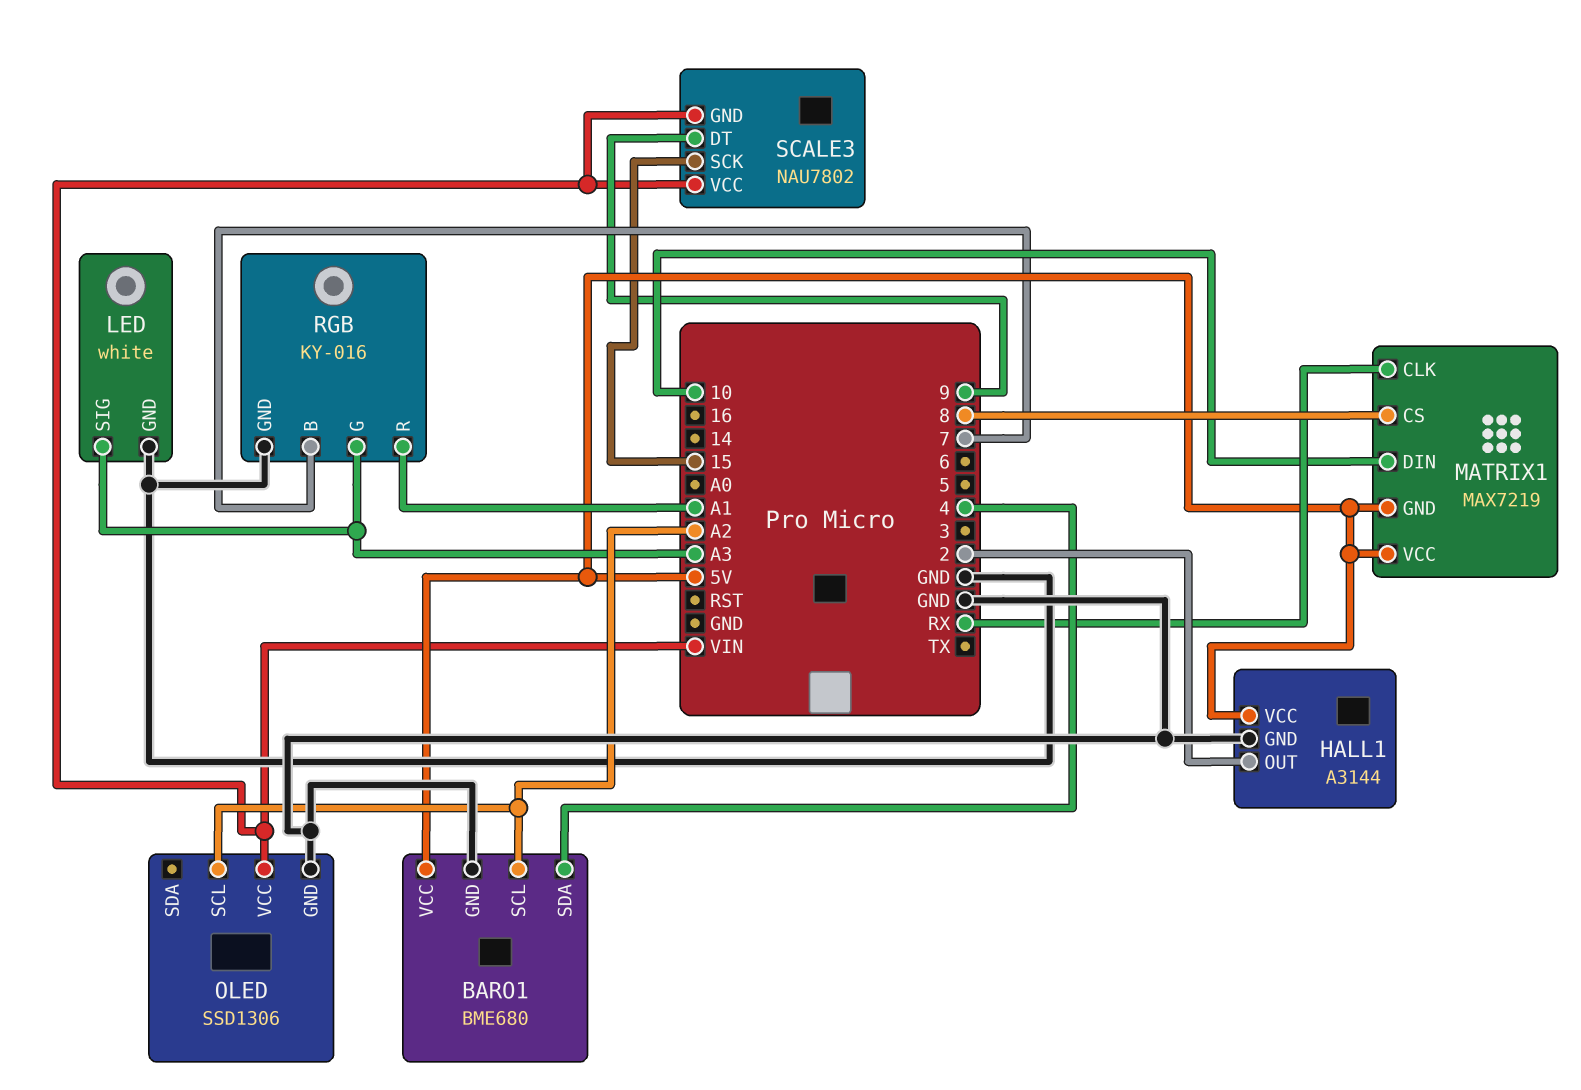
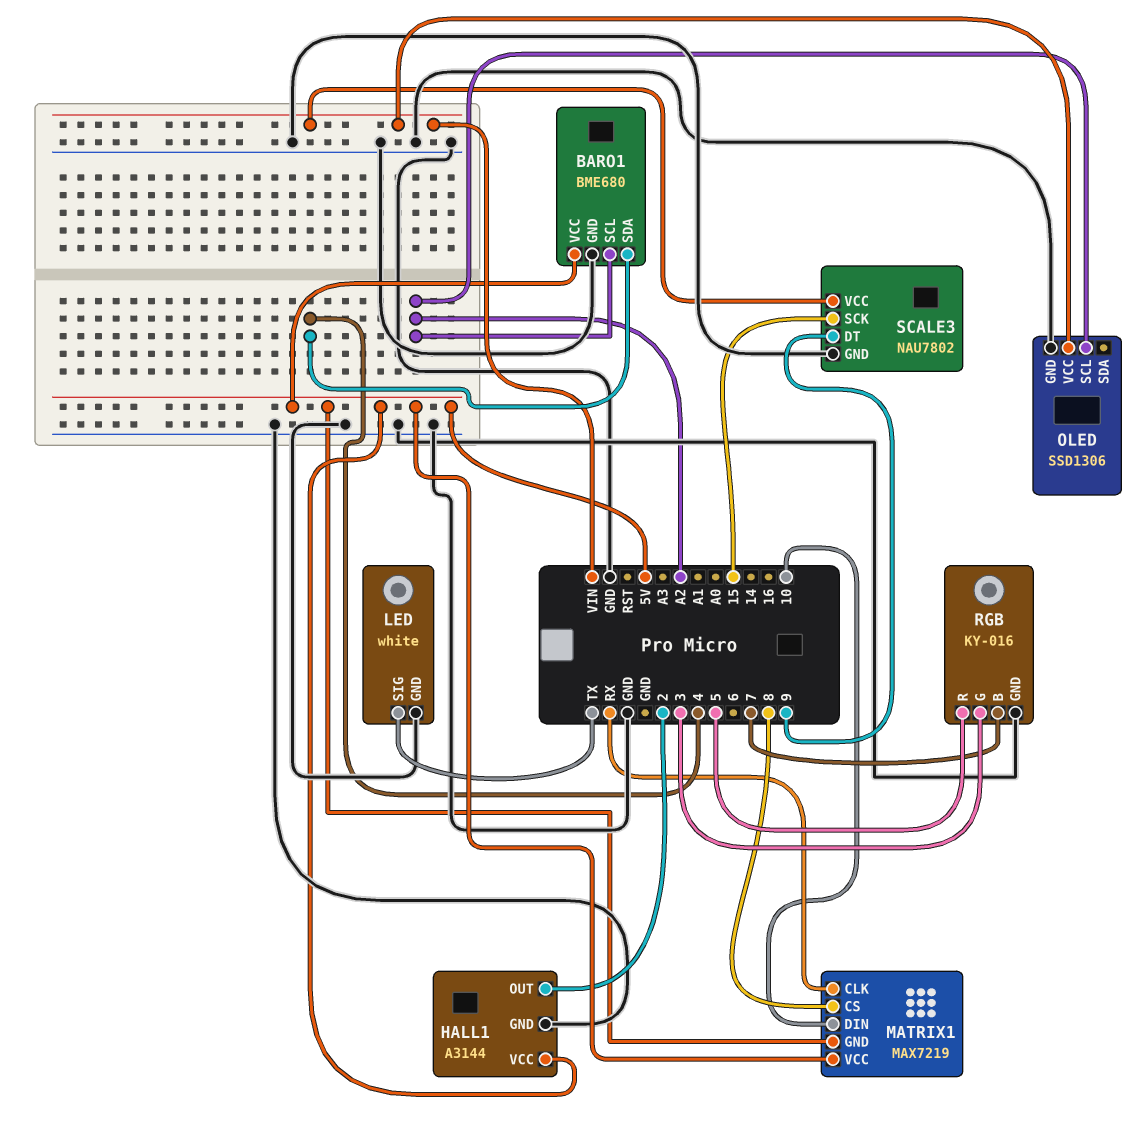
LED pin SIG: A3 -> TX
RGB pin G: A3 -> 3
RGB pin R: A1 -> 5
SCALE3 pin GND: VIN -> GND

